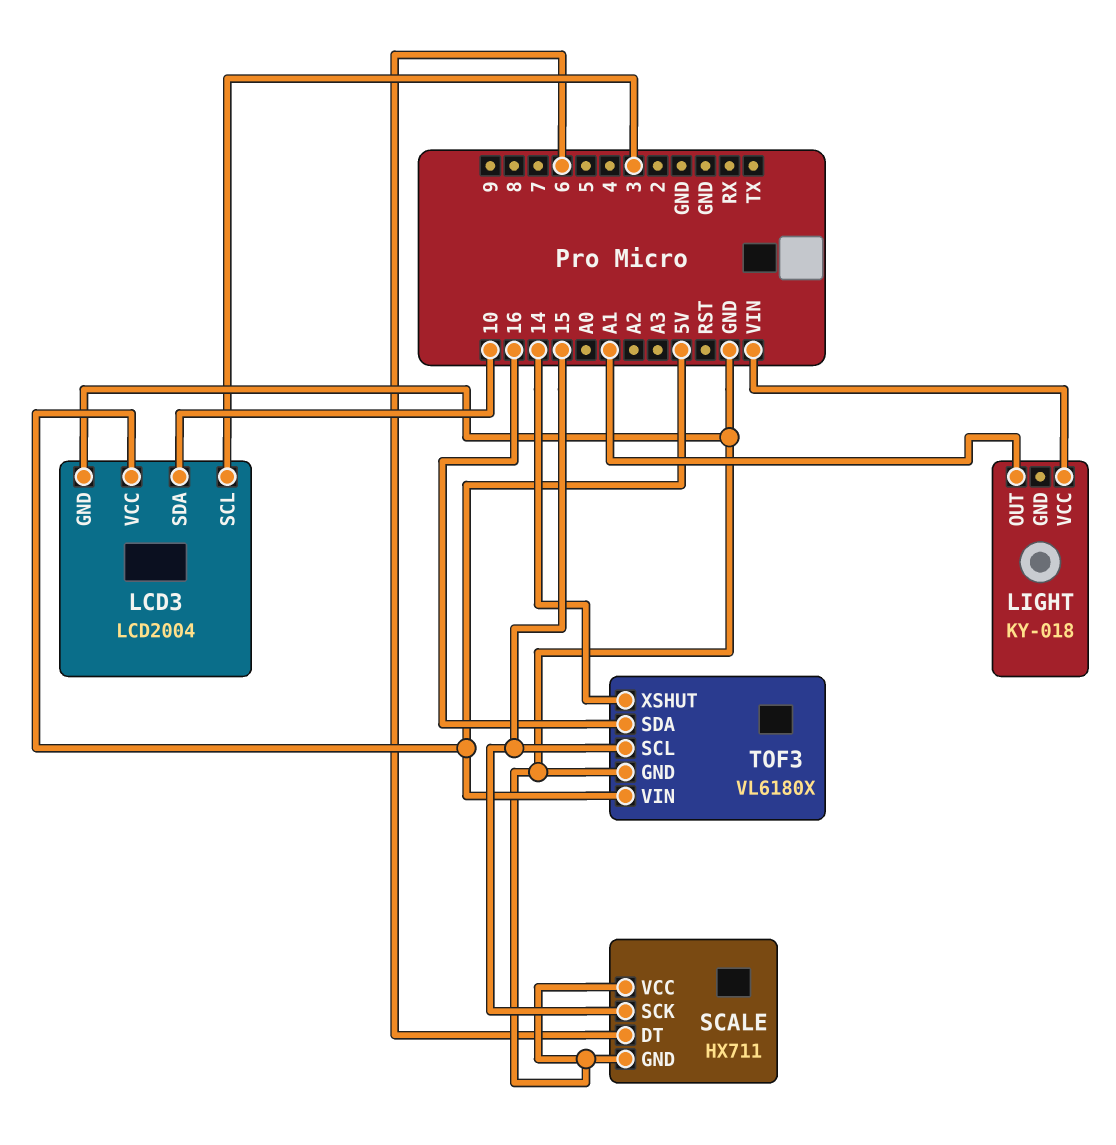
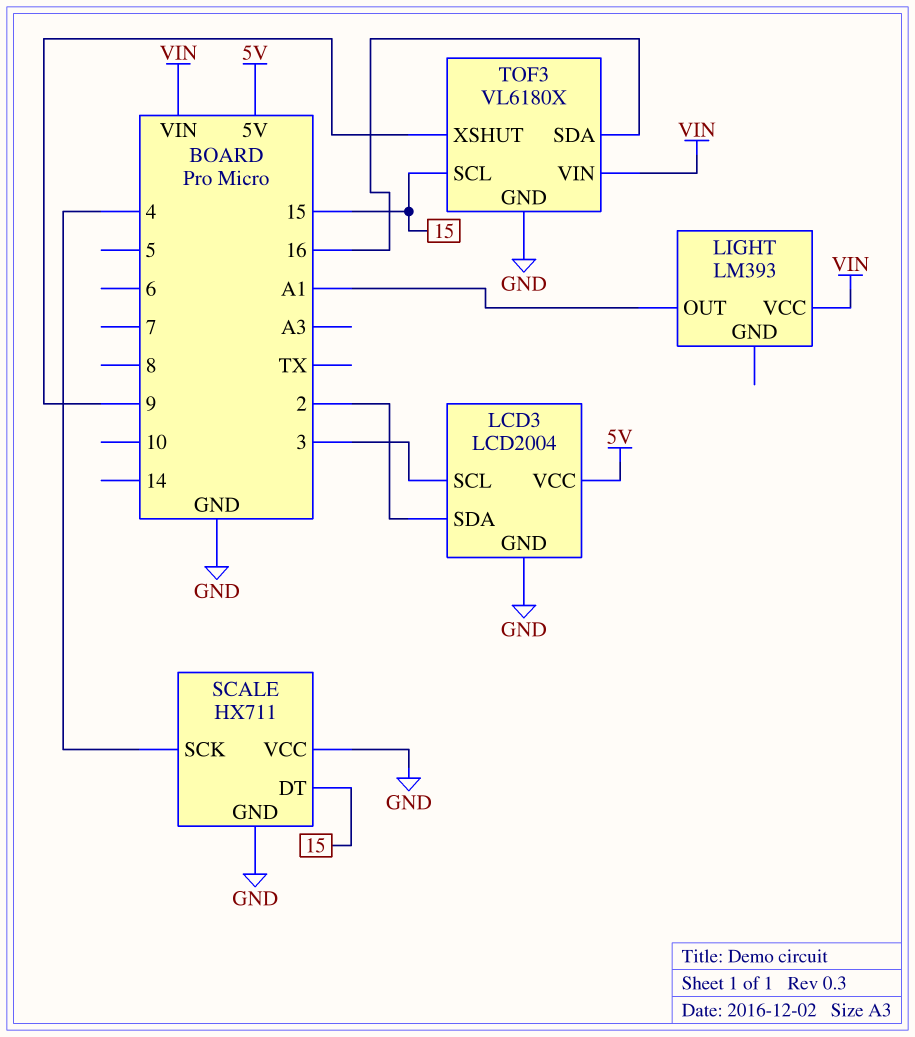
LCD3 pin SDA: 10 -> 2
LIGHT: KY-018 -> LM393
SCALE pin DT: 6 -> 15
SCALE pin SCK: 15 -> 4
TOF3 pin VIN: 5V -> VIN
TOF3 pin XSHUT: 14 -> 9

